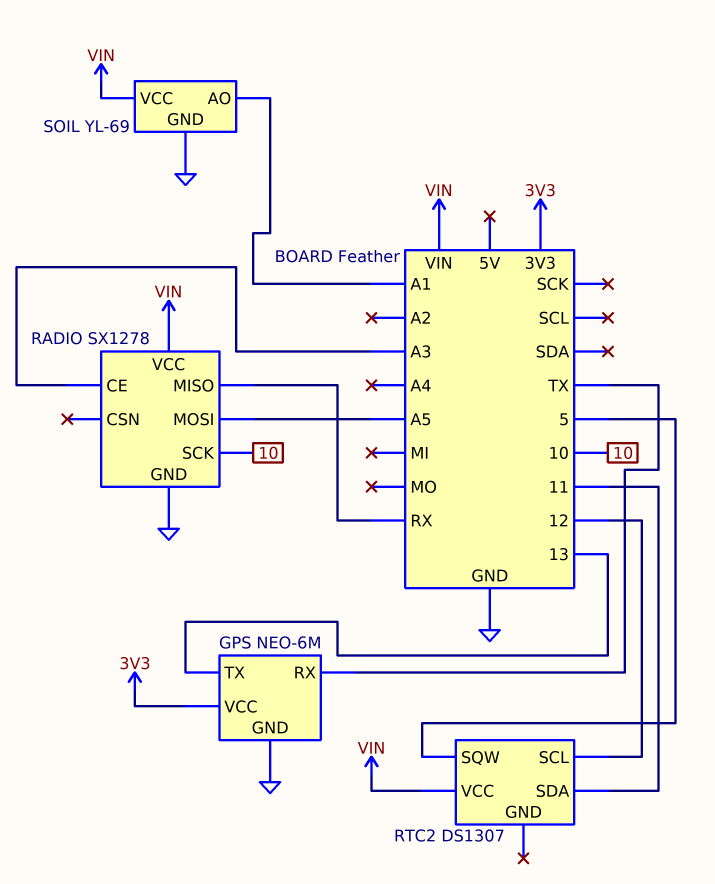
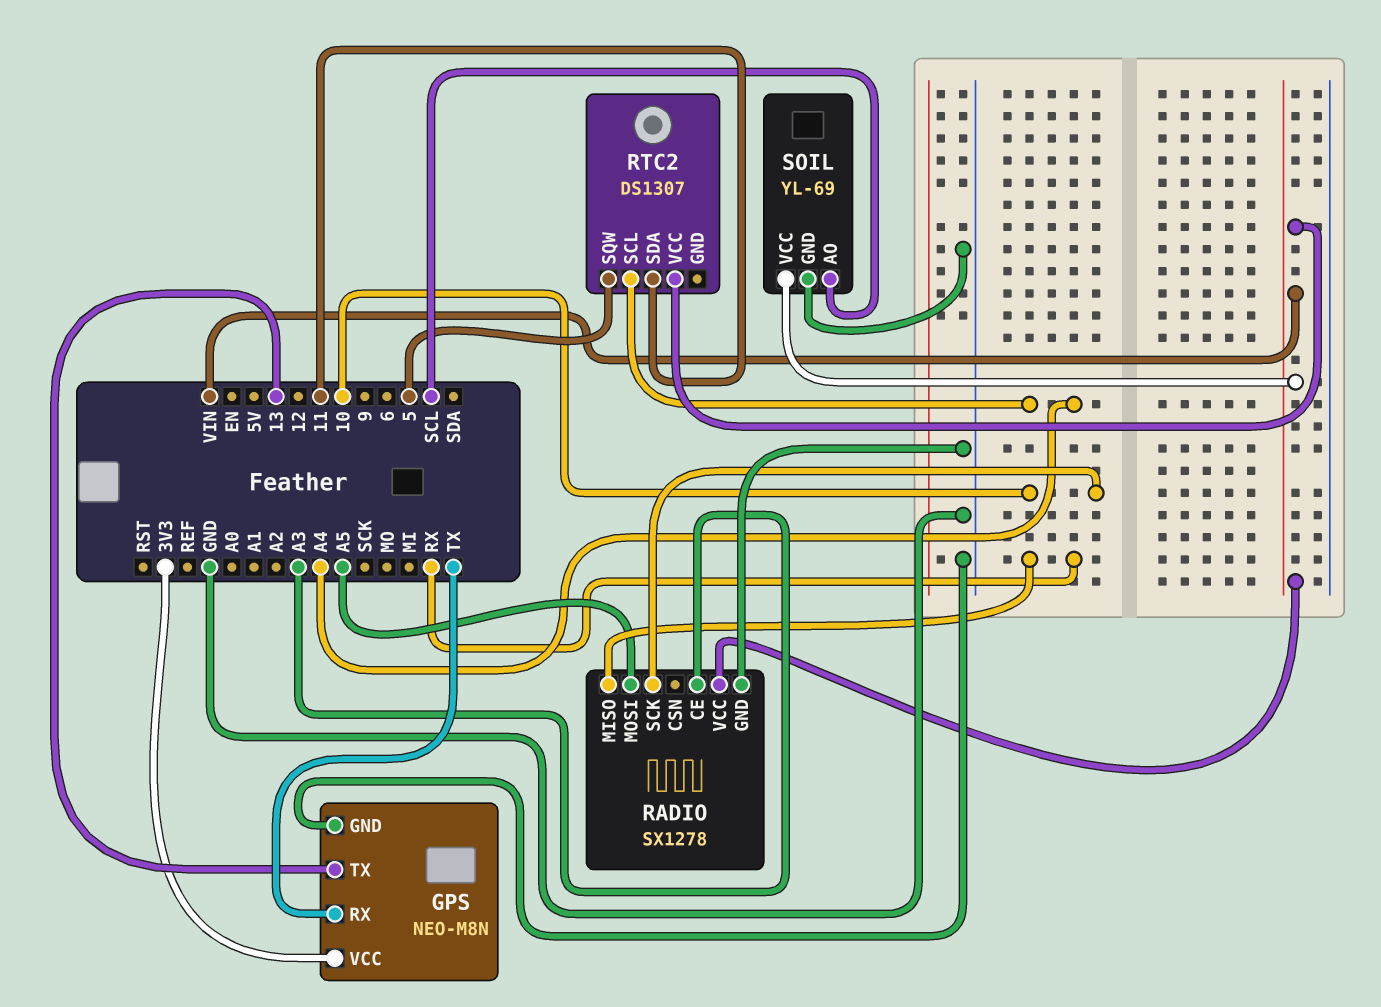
GPS: NEO-6M -> NEO-M8N
RTC2 pin SCL: 12 -> A4
SOIL pin AO: A1 -> SCL

